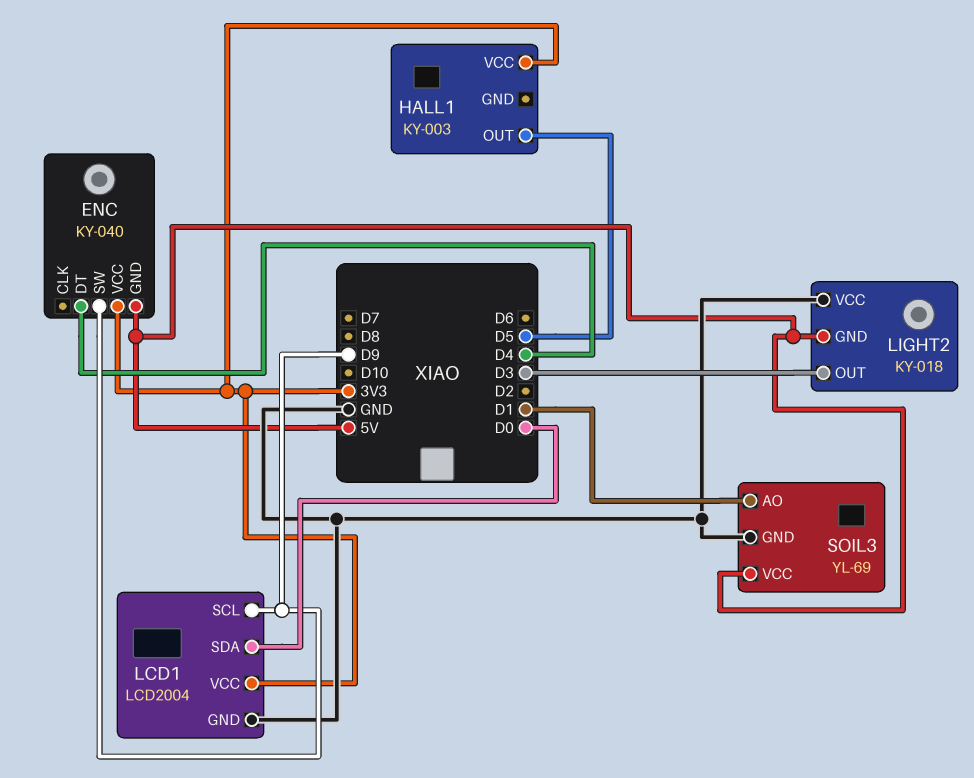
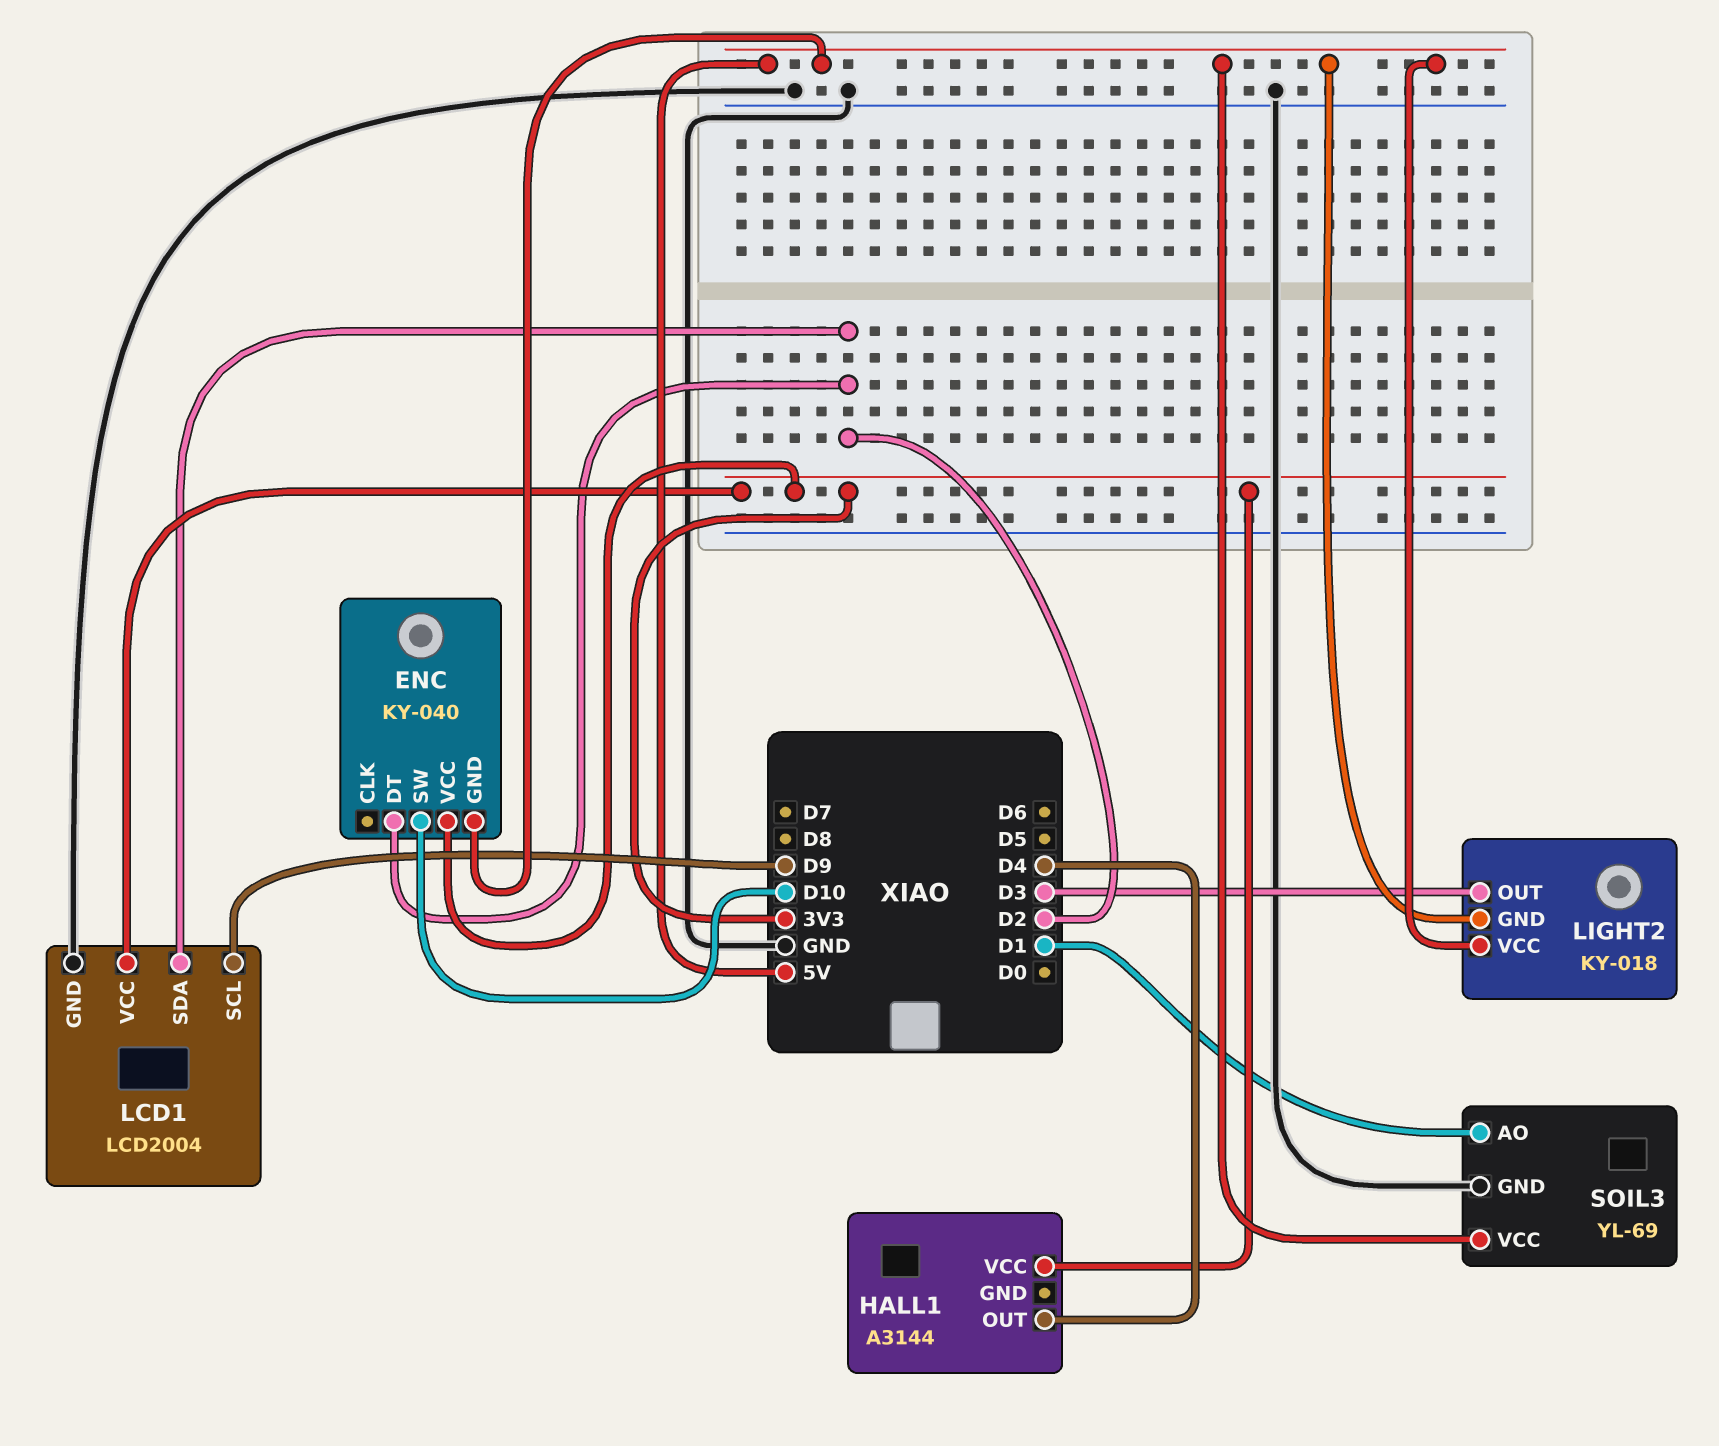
ENC pin DT: D4 -> D2
ENC pin SW: D9 -> D10
HALL1: KY-003 -> A3144
HALL1 pin OUT: D5 -> D4
LCD1 pin SDA: D0 -> D2
LIGHT2 pin VCC: GND -> 5V

